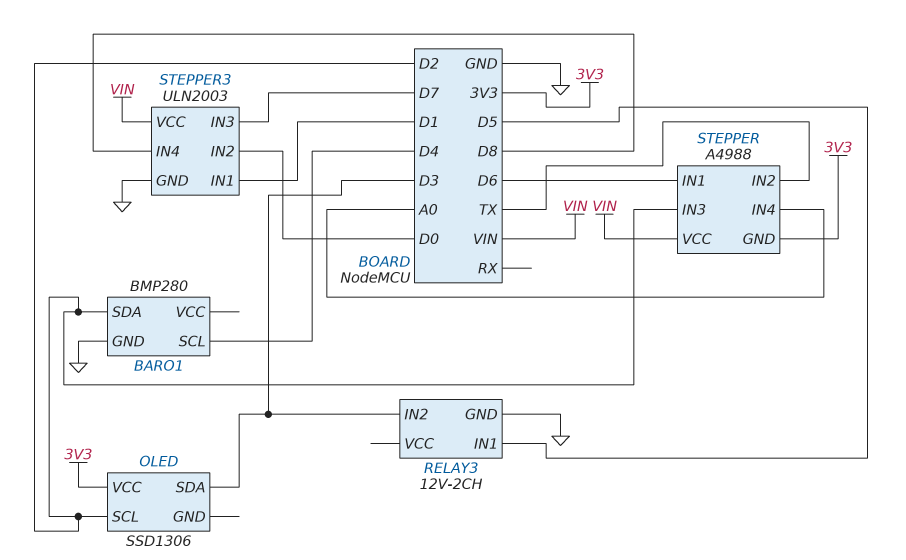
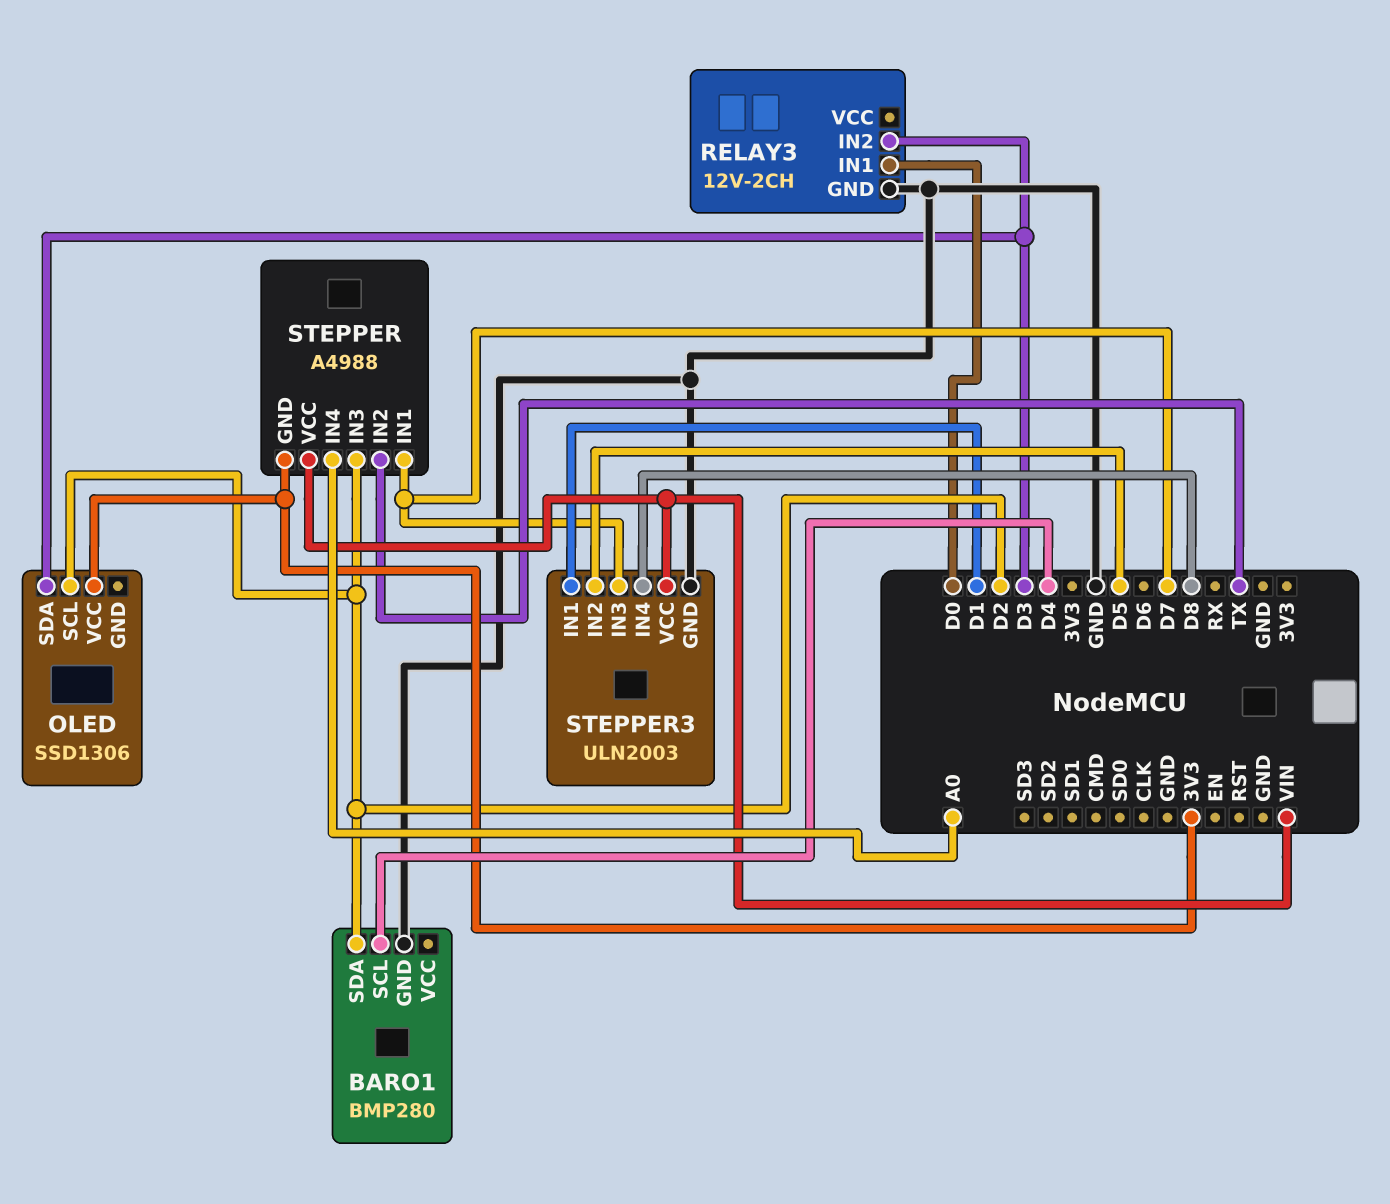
RELAY3 pin IN1: D5 -> D0
STEPPER pin IN1: D6 -> D7
STEPPER3 pin IN2: D0 -> D5

